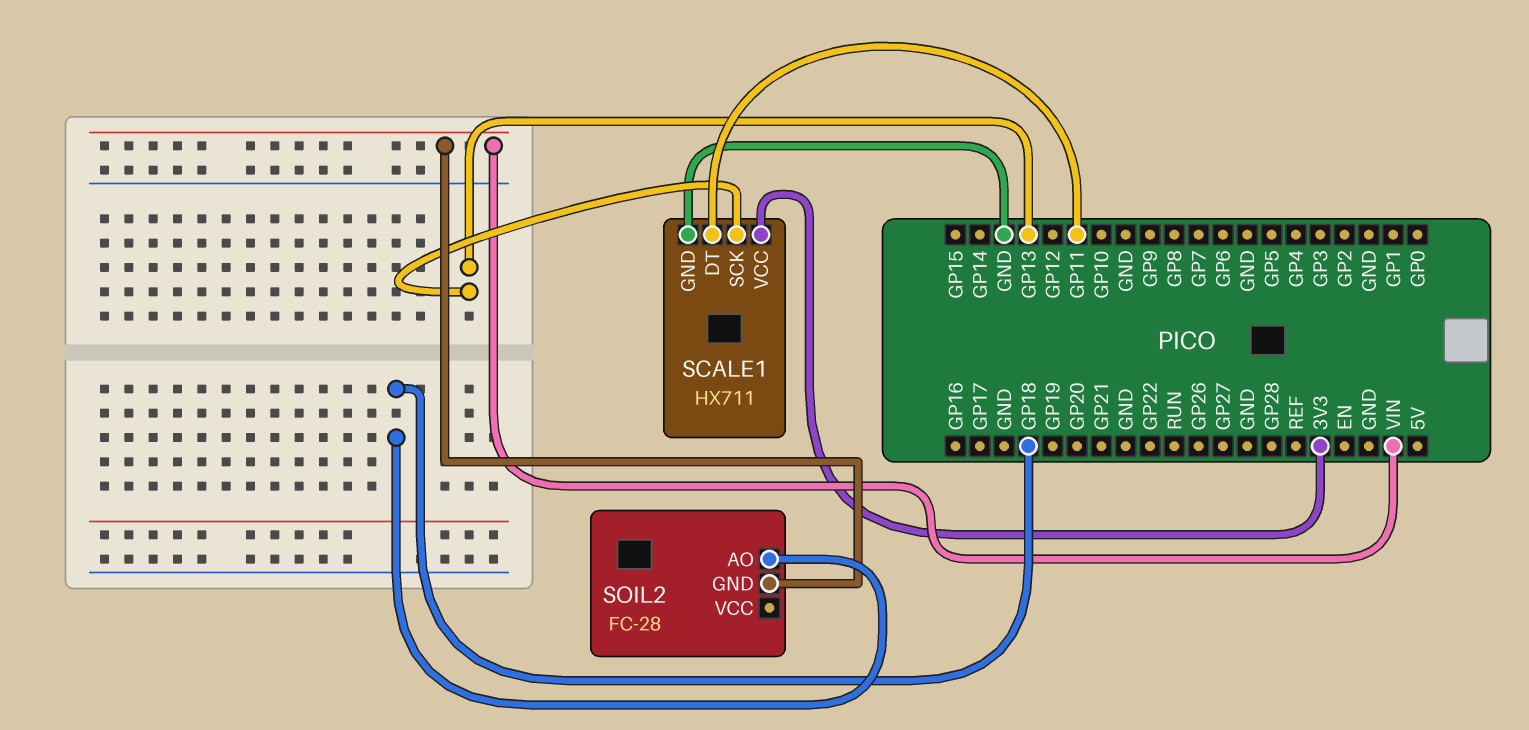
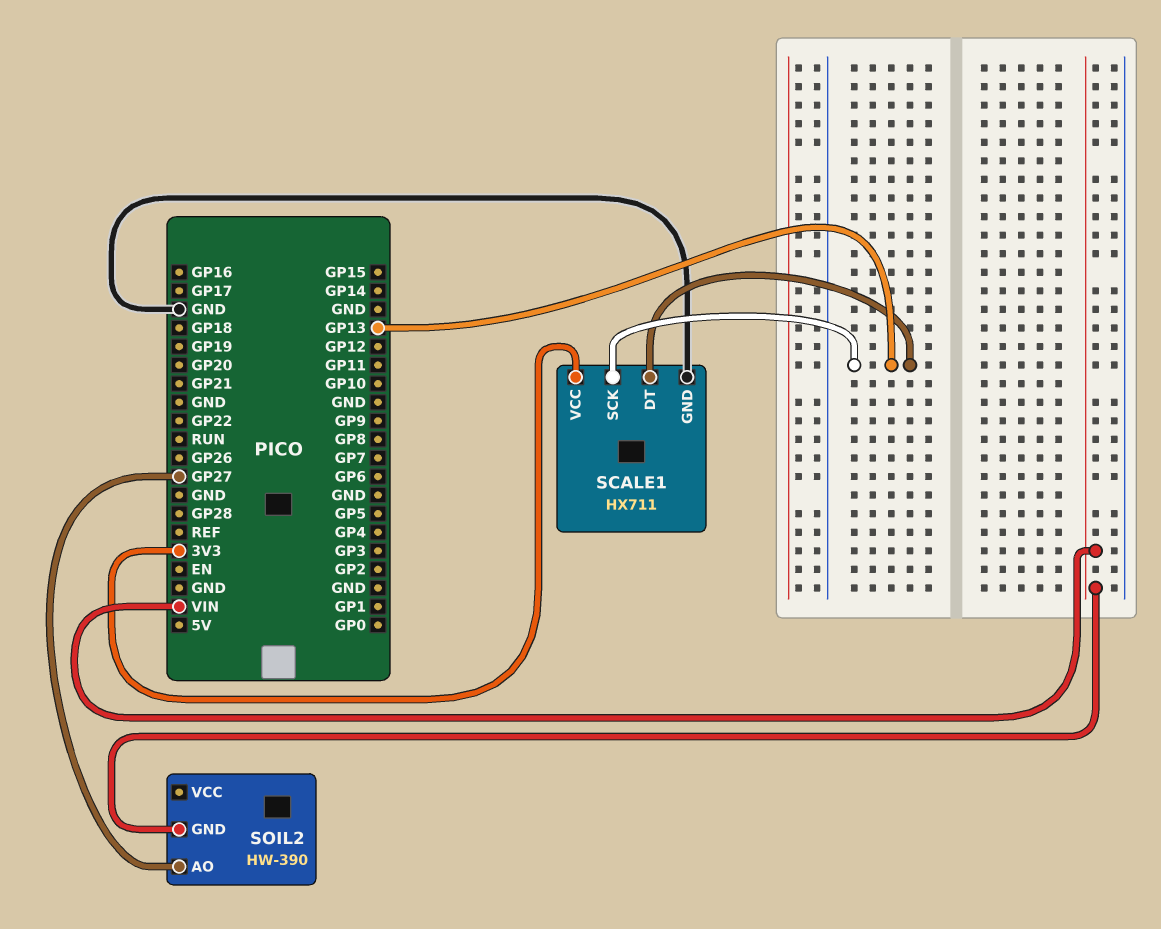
SCALE1 pin DT: GP11 -> GP13
SOIL2: FC-28 -> HW-390
SOIL2 pin AO: GP18 -> GP27

